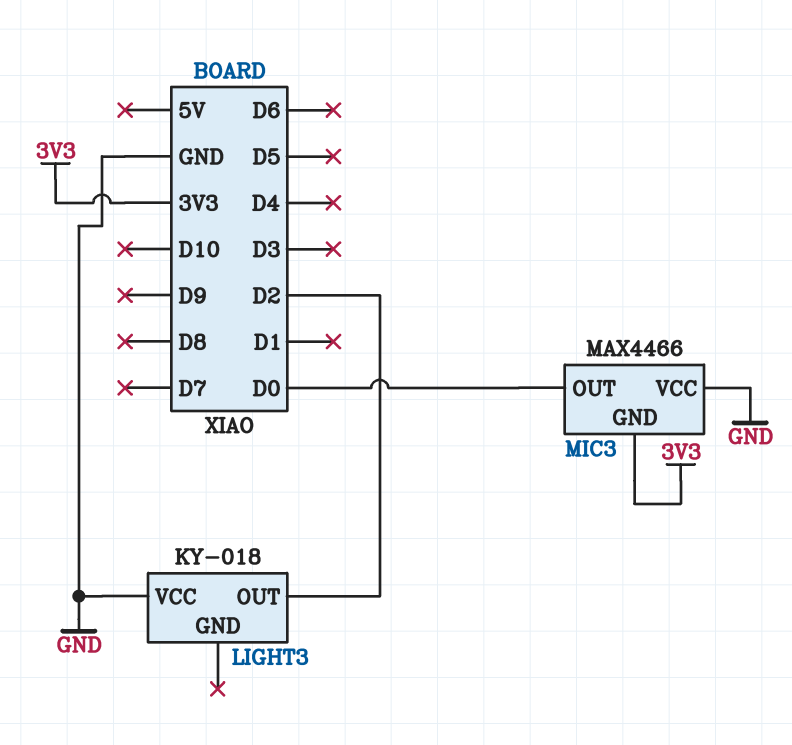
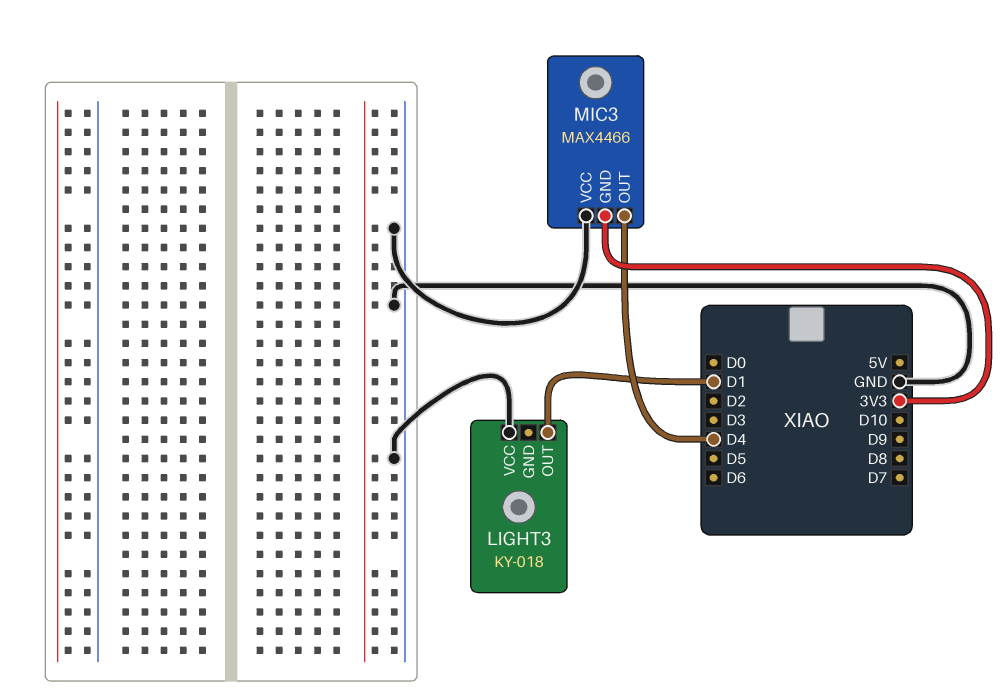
LIGHT3 pin OUT: D2 -> D1
MIC3 pin OUT: D0 -> D4

